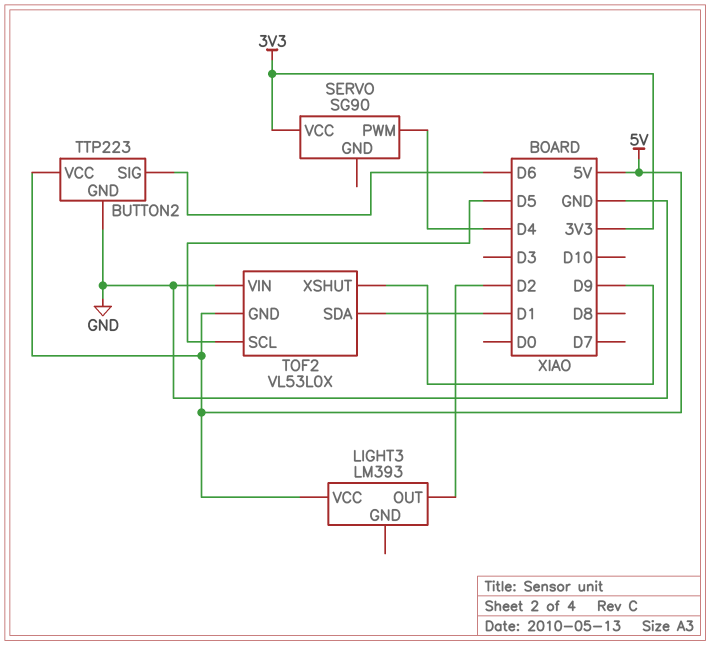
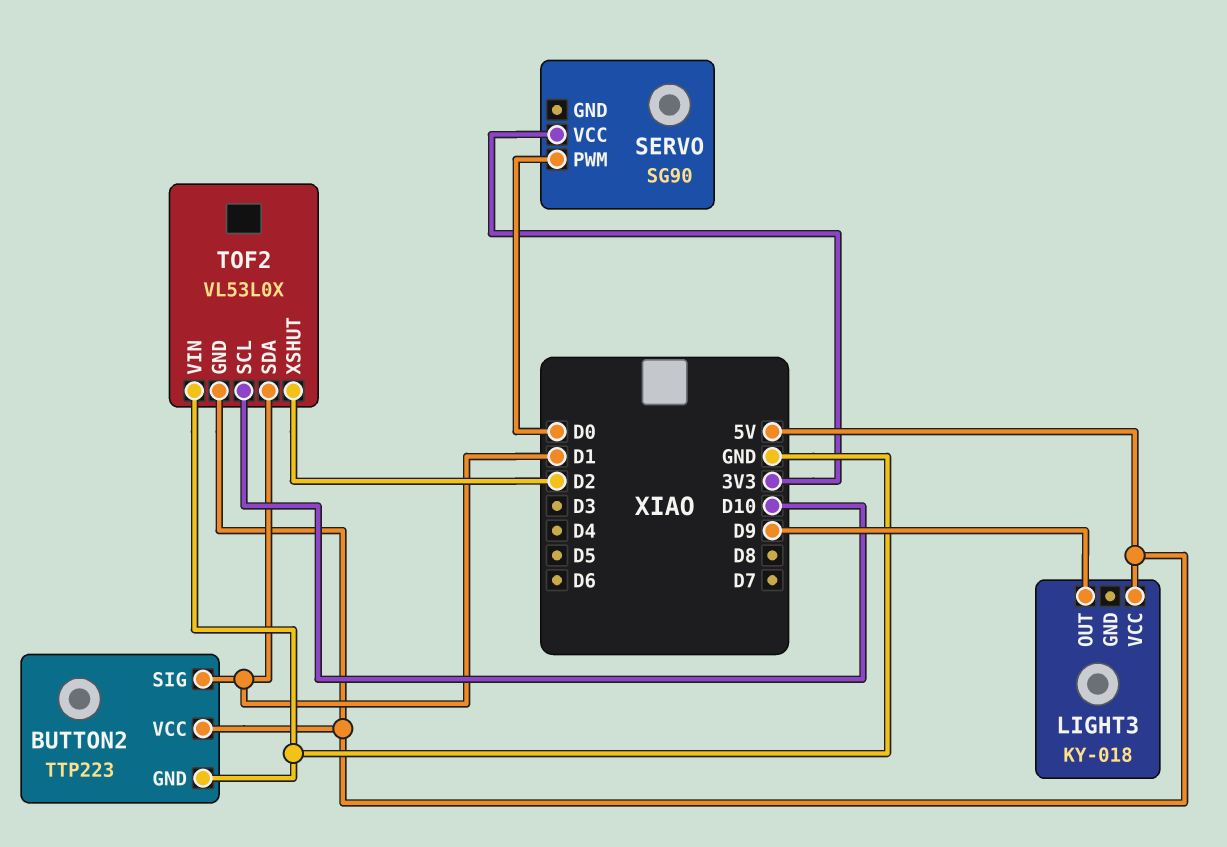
BUTTON2 pin SIG: D6 -> D1
LIGHT3: LM393 -> KY-018
LIGHT3 pin OUT: D2 -> D9
SERVO pin PWM: D4 -> D0
TOF2 pin SCL: D5 -> D10
TOF2 pin XSHUT: D9 -> D2

